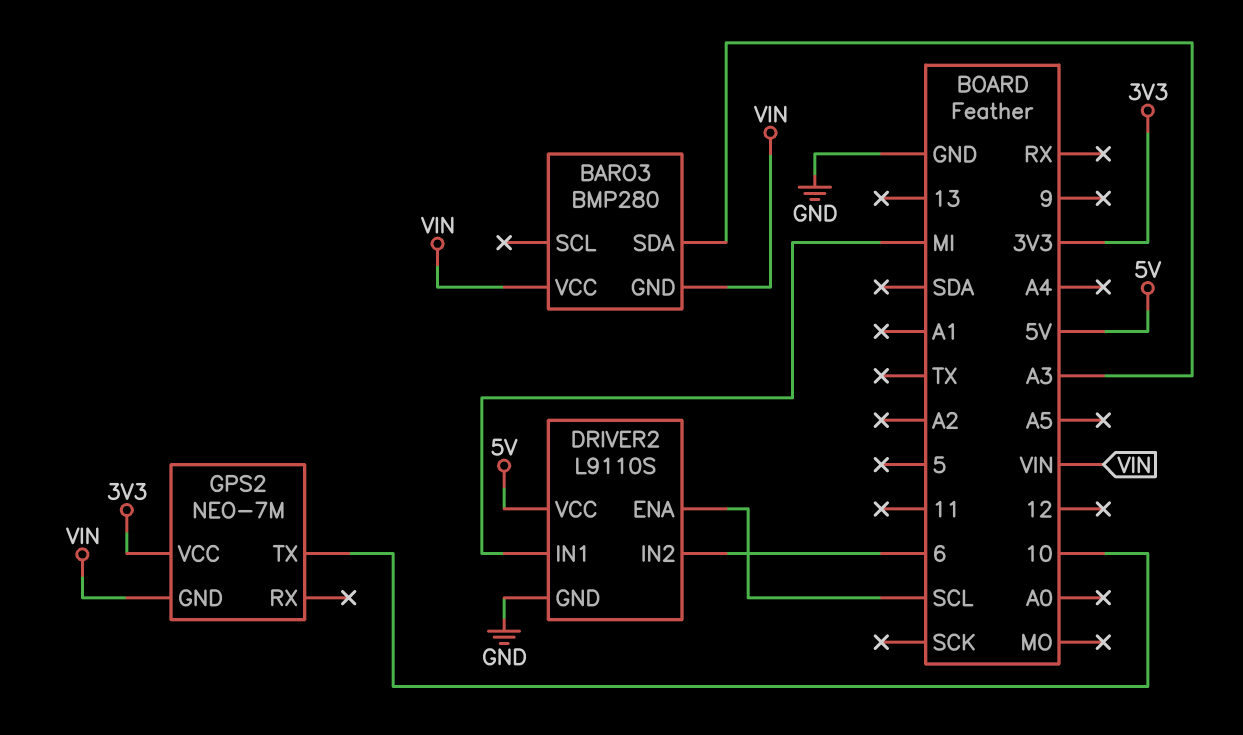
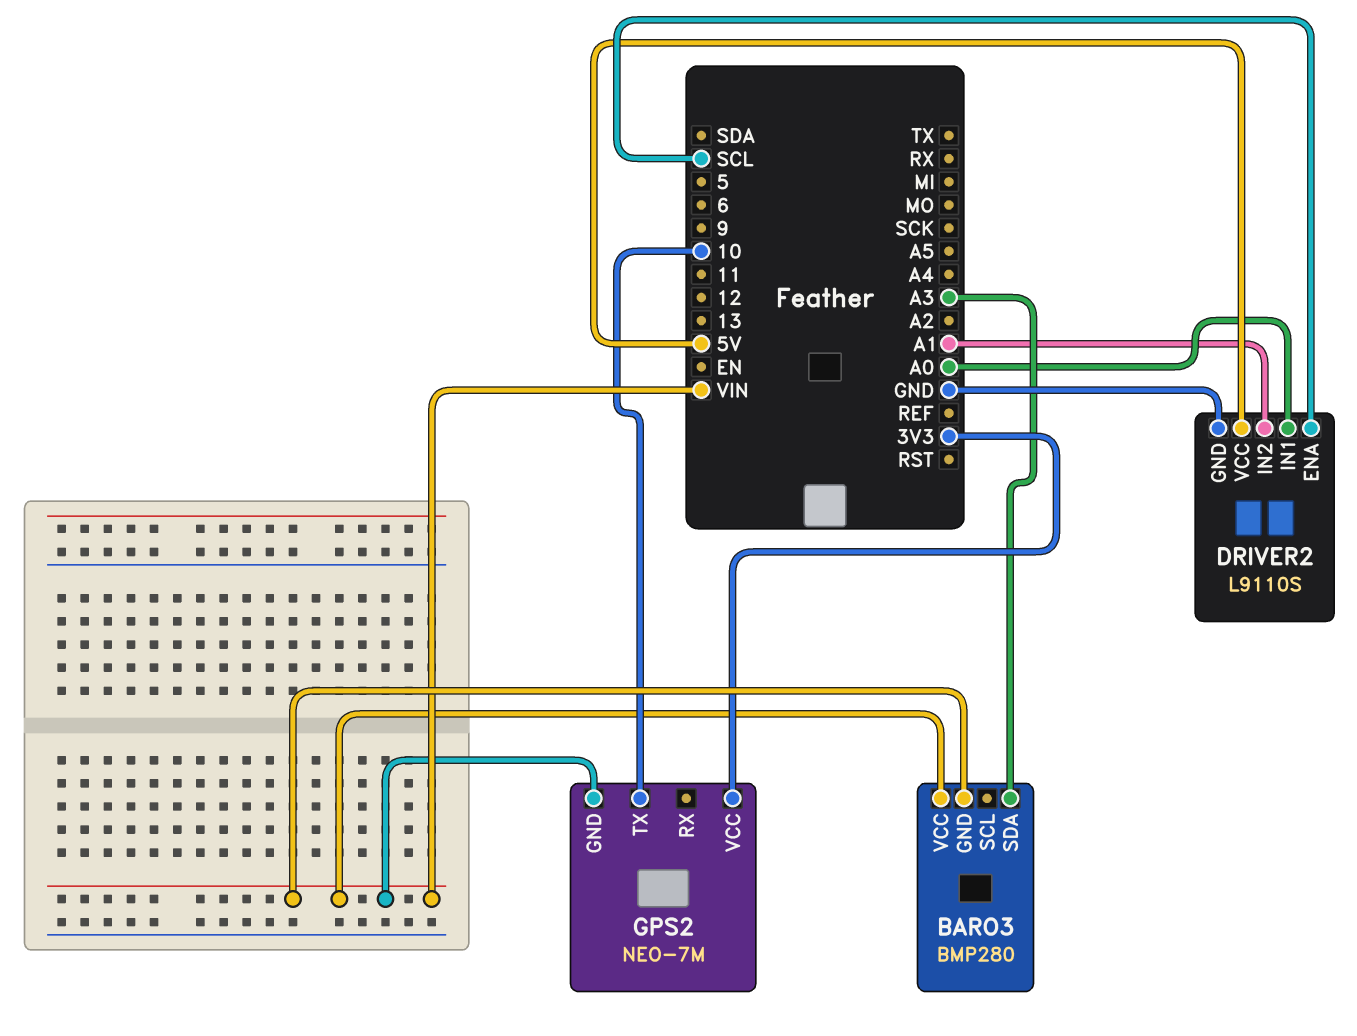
DRIVER2 pin IN1: MI -> A0
DRIVER2 pin IN2: 6 -> A1

